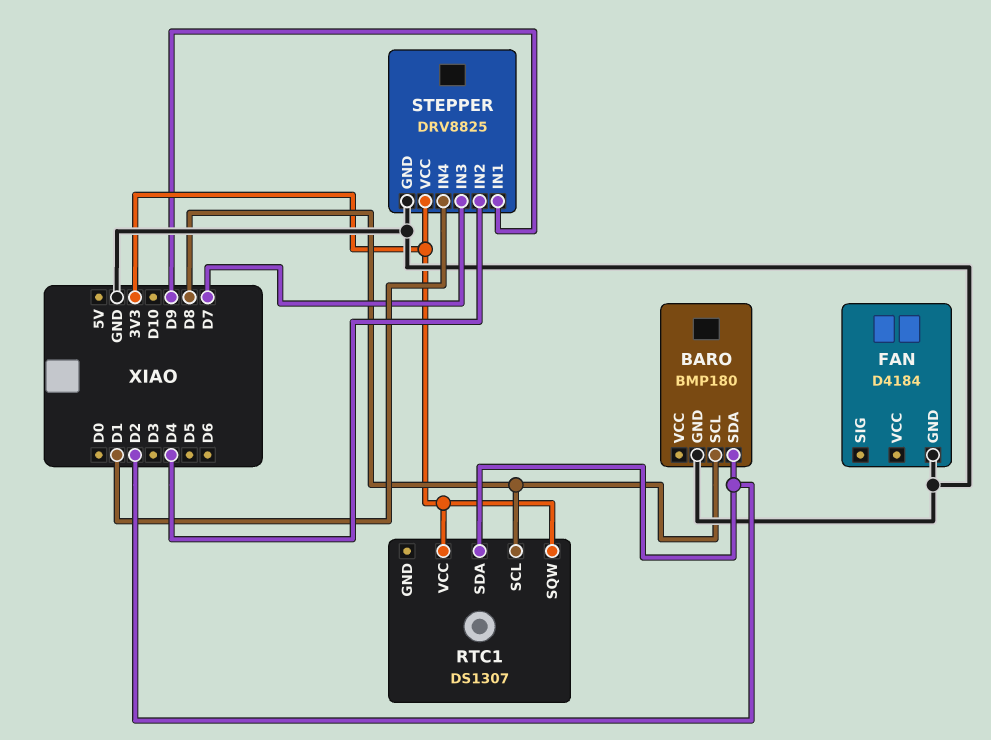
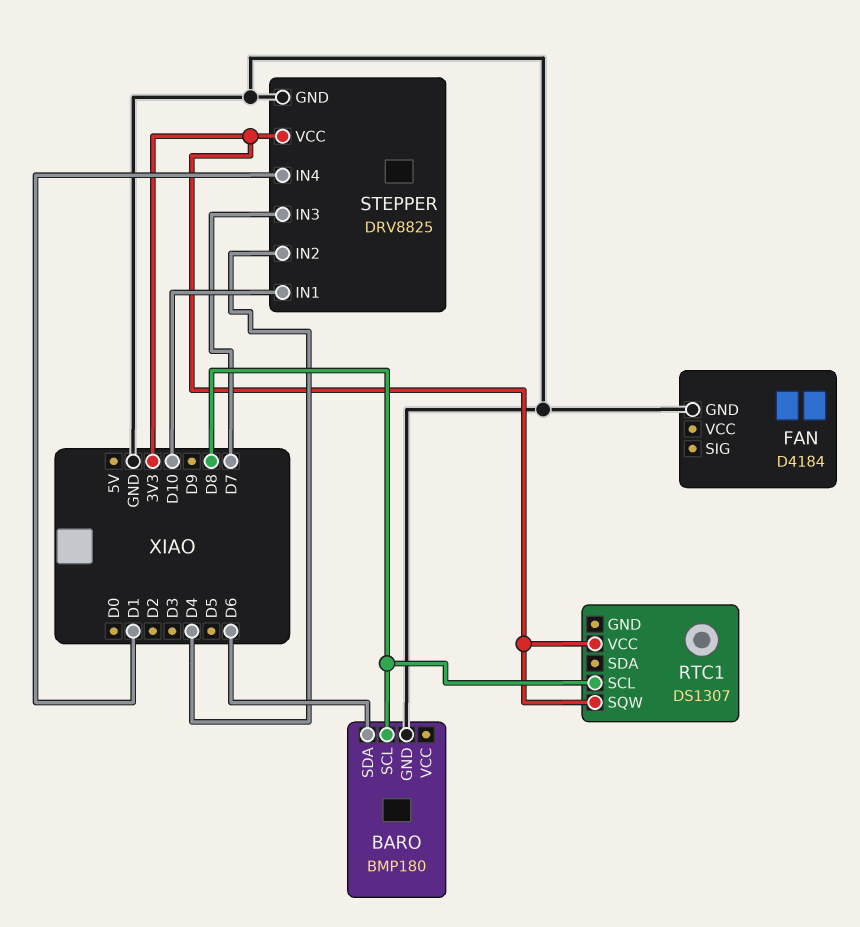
BARO pin SDA: D2 -> D6
RTC1 pin SDA: D2 -> none
STEPPER pin IN1: D9 -> D10

